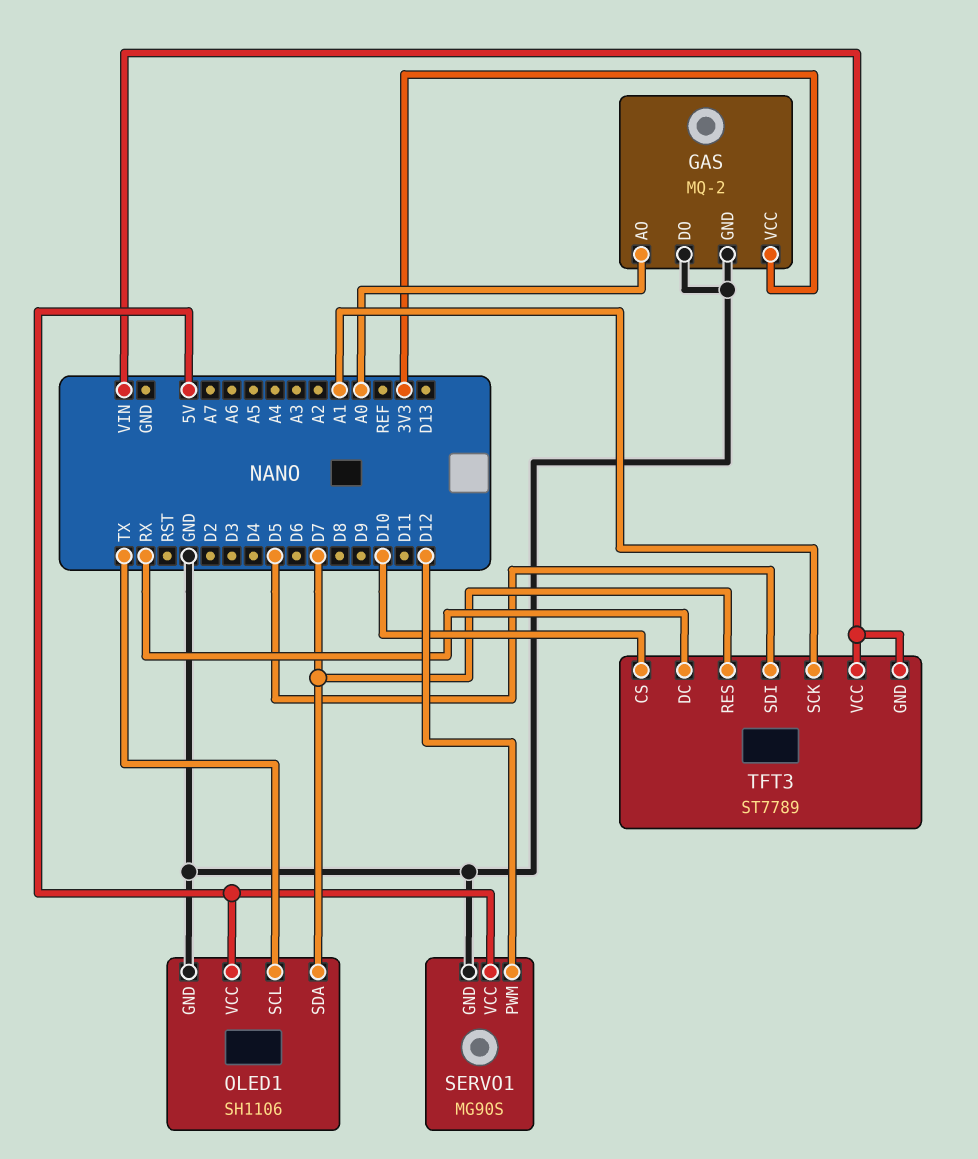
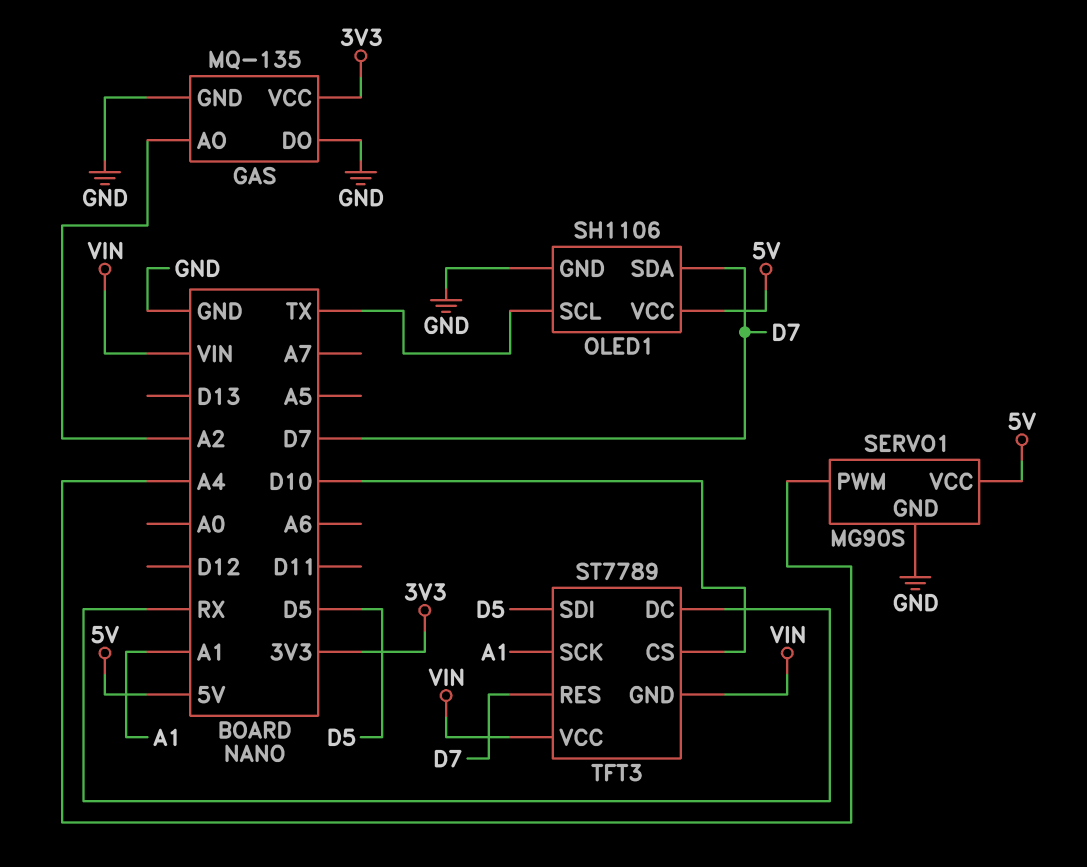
GAS: MQ-2 -> MQ-135
GAS pin AO: A0 -> A2
SERVO1 pin PWM: D12 -> A4

